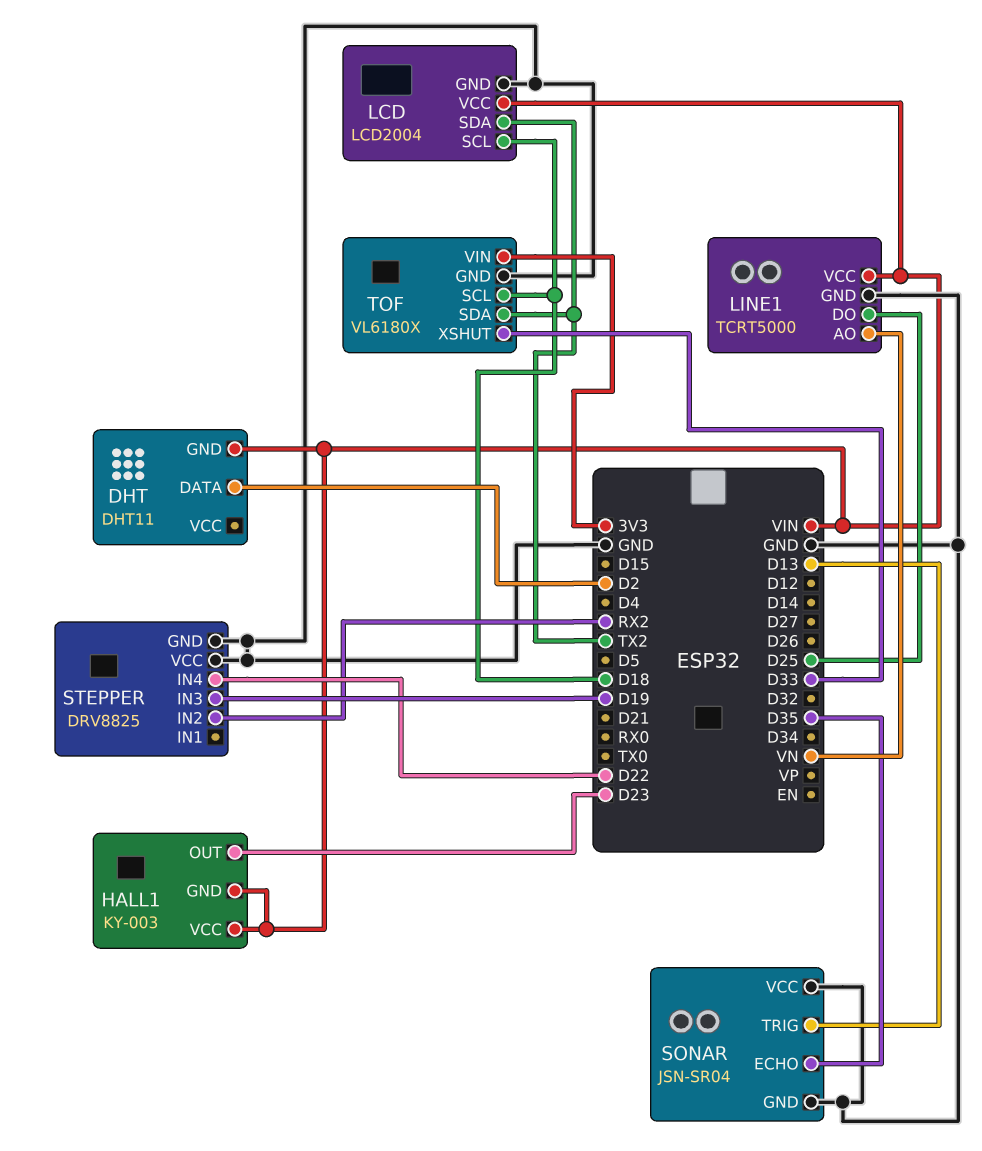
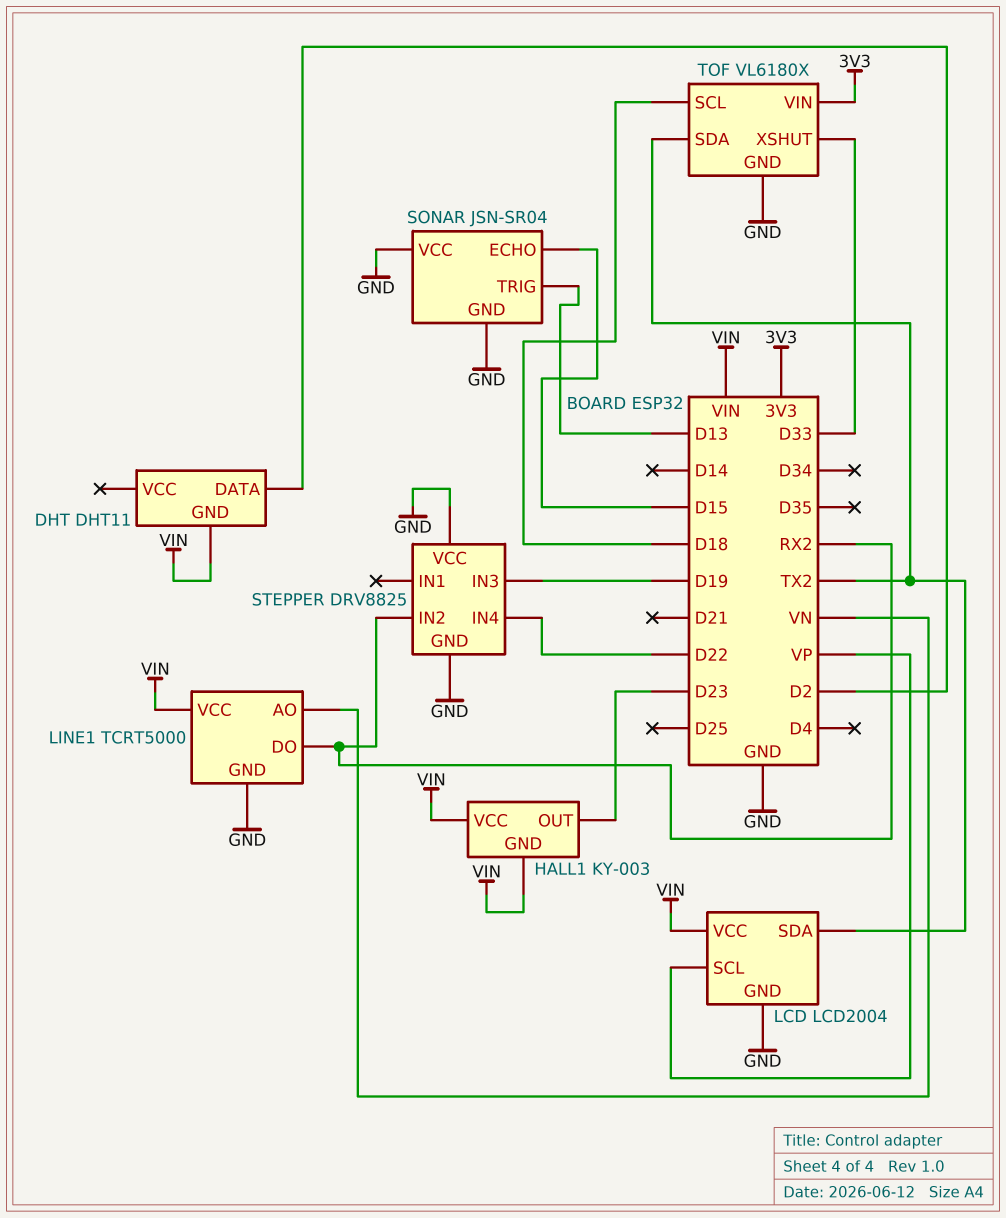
LCD pin SCL: D18 -> VP
LINE1 pin DO: D25 -> RX2
SONAR pin ECHO: D35 -> D15

